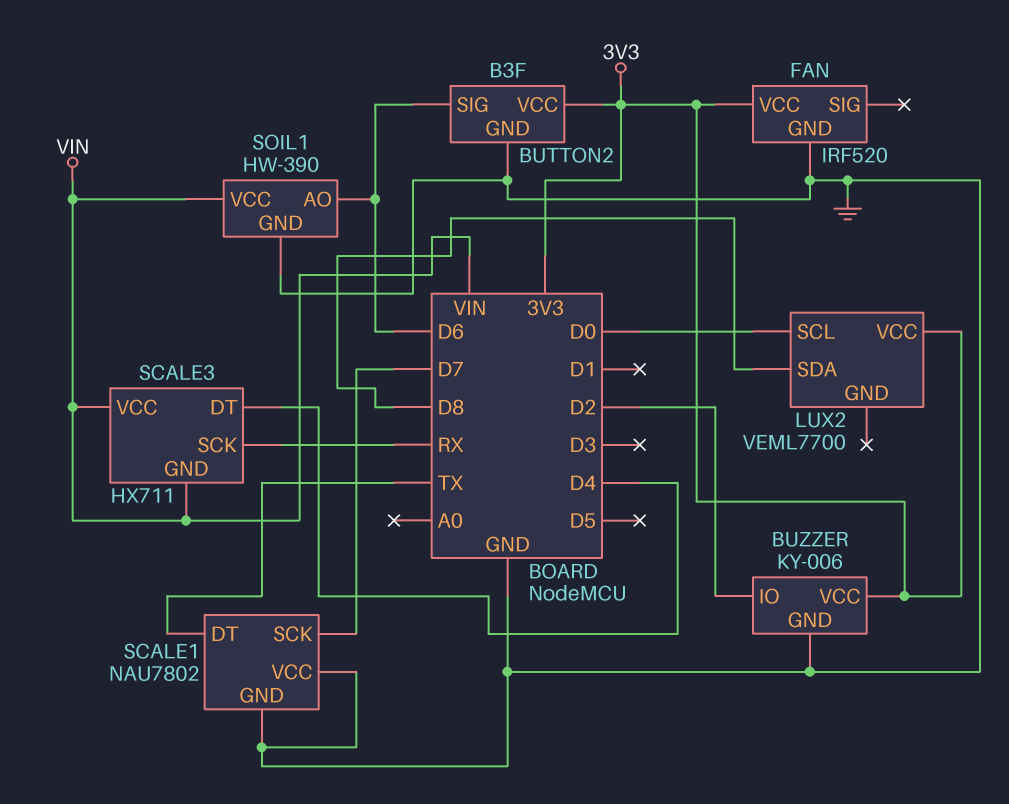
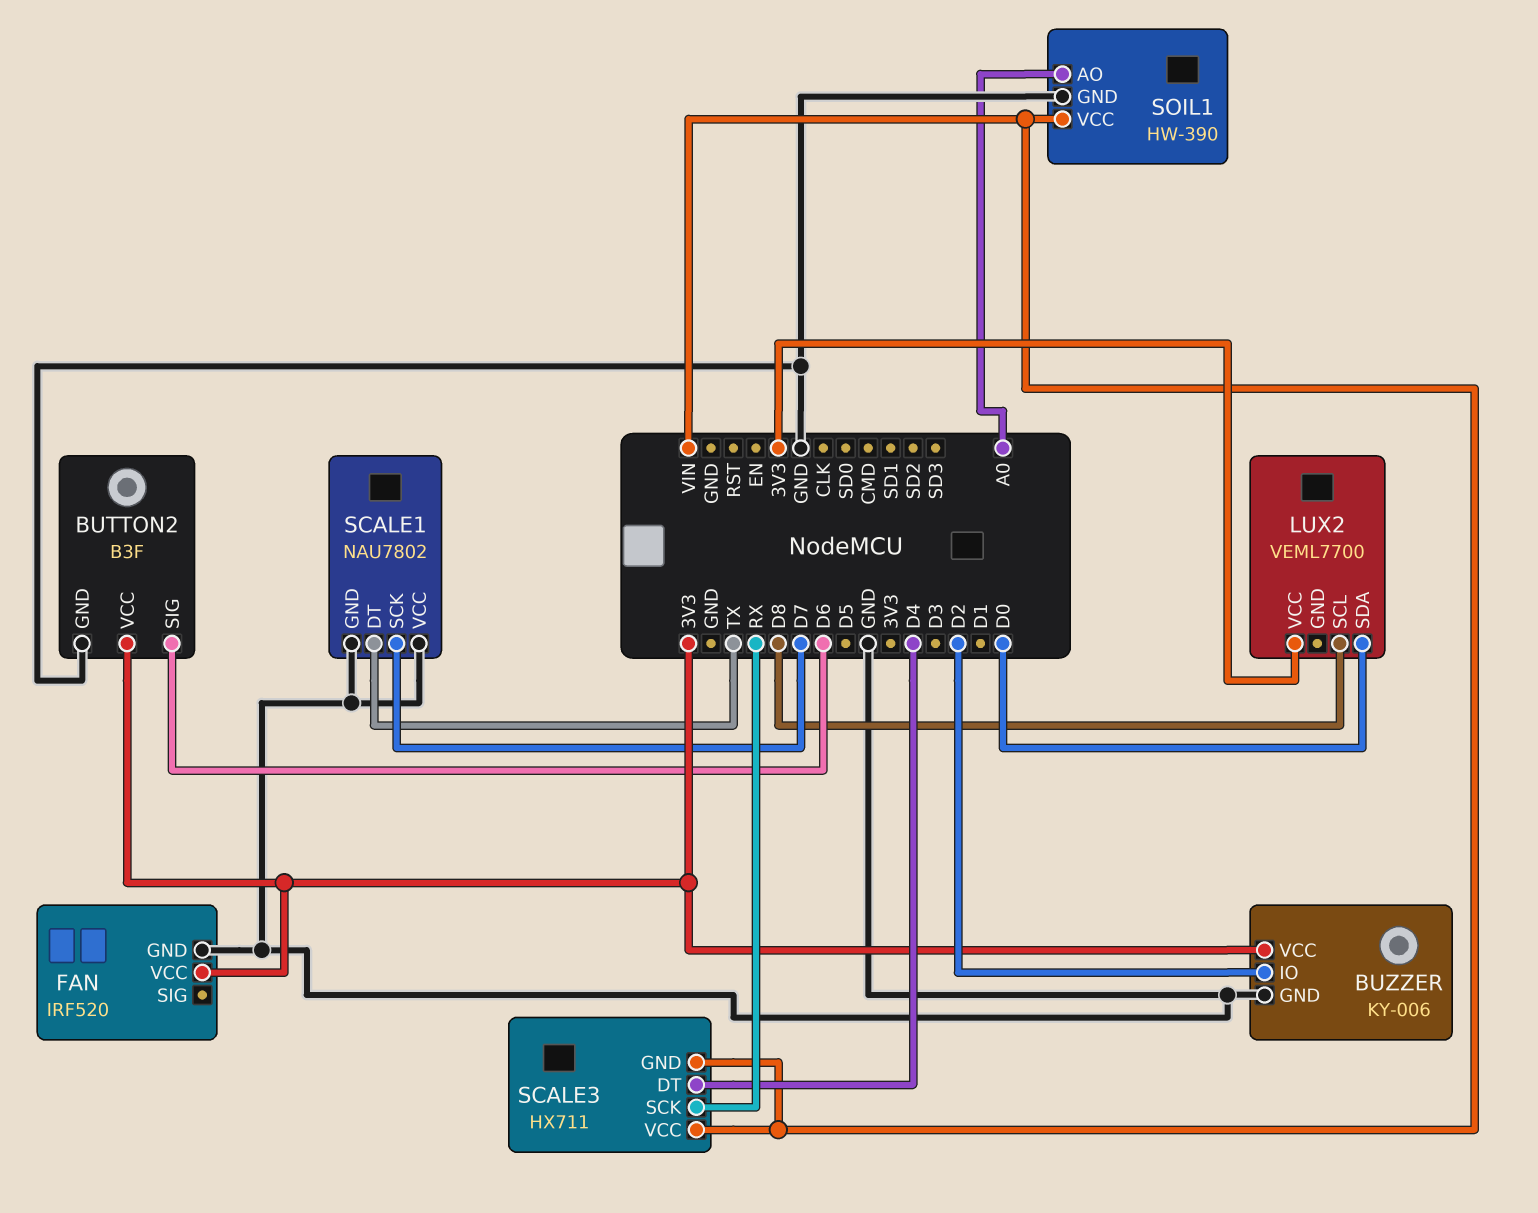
LUX2 pin SCL: D0 -> D8
LUX2 pin SDA: D8 -> D0
SOIL1 pin AO: D6 -> A0

